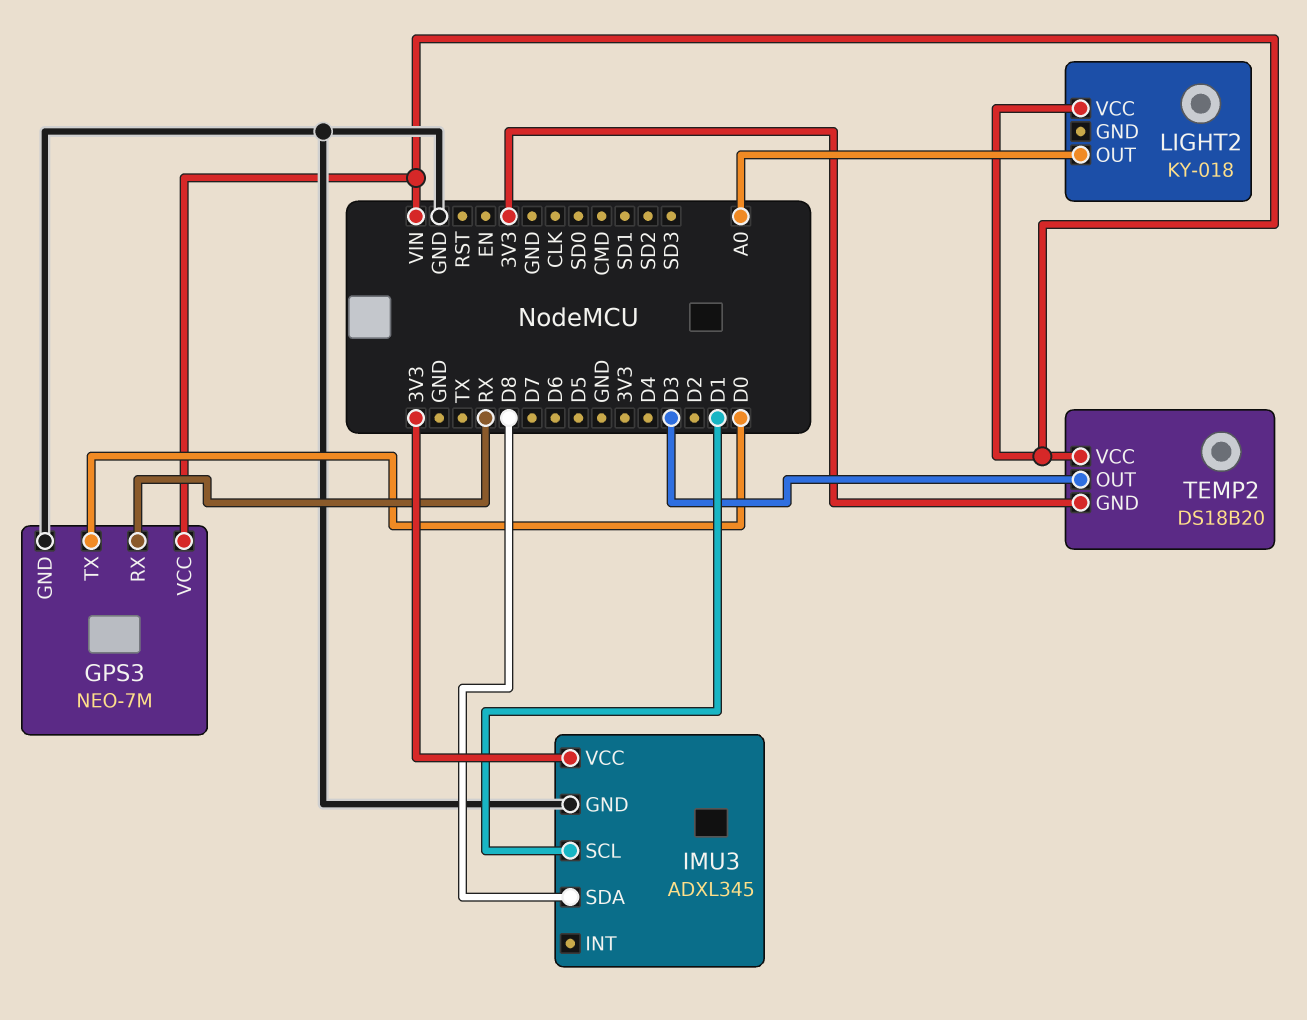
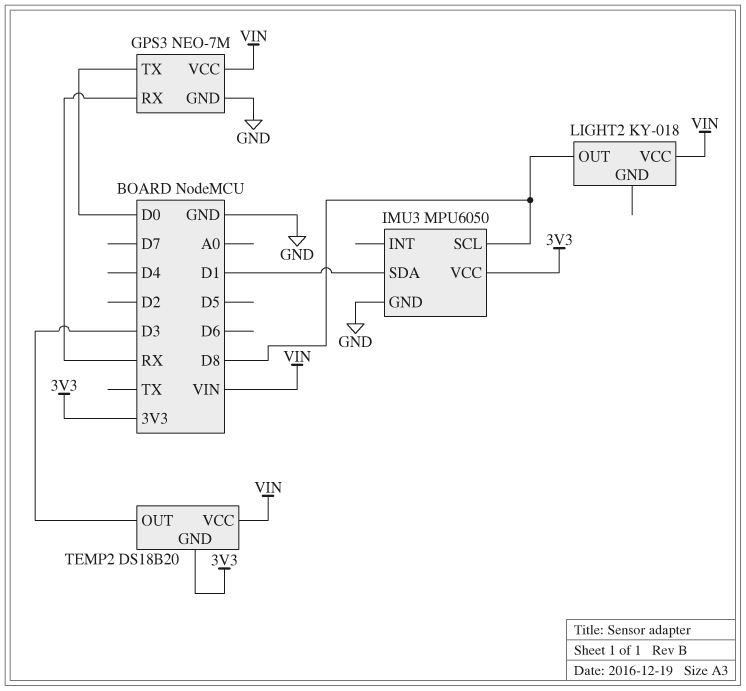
IMU3: ADXL345 -> MPU6050
IMU3 pin SCL: D1 -> D8
IMU3 pin SDA: D8 -> D1
LIGHT2 pin OUT: A0 -> D8

